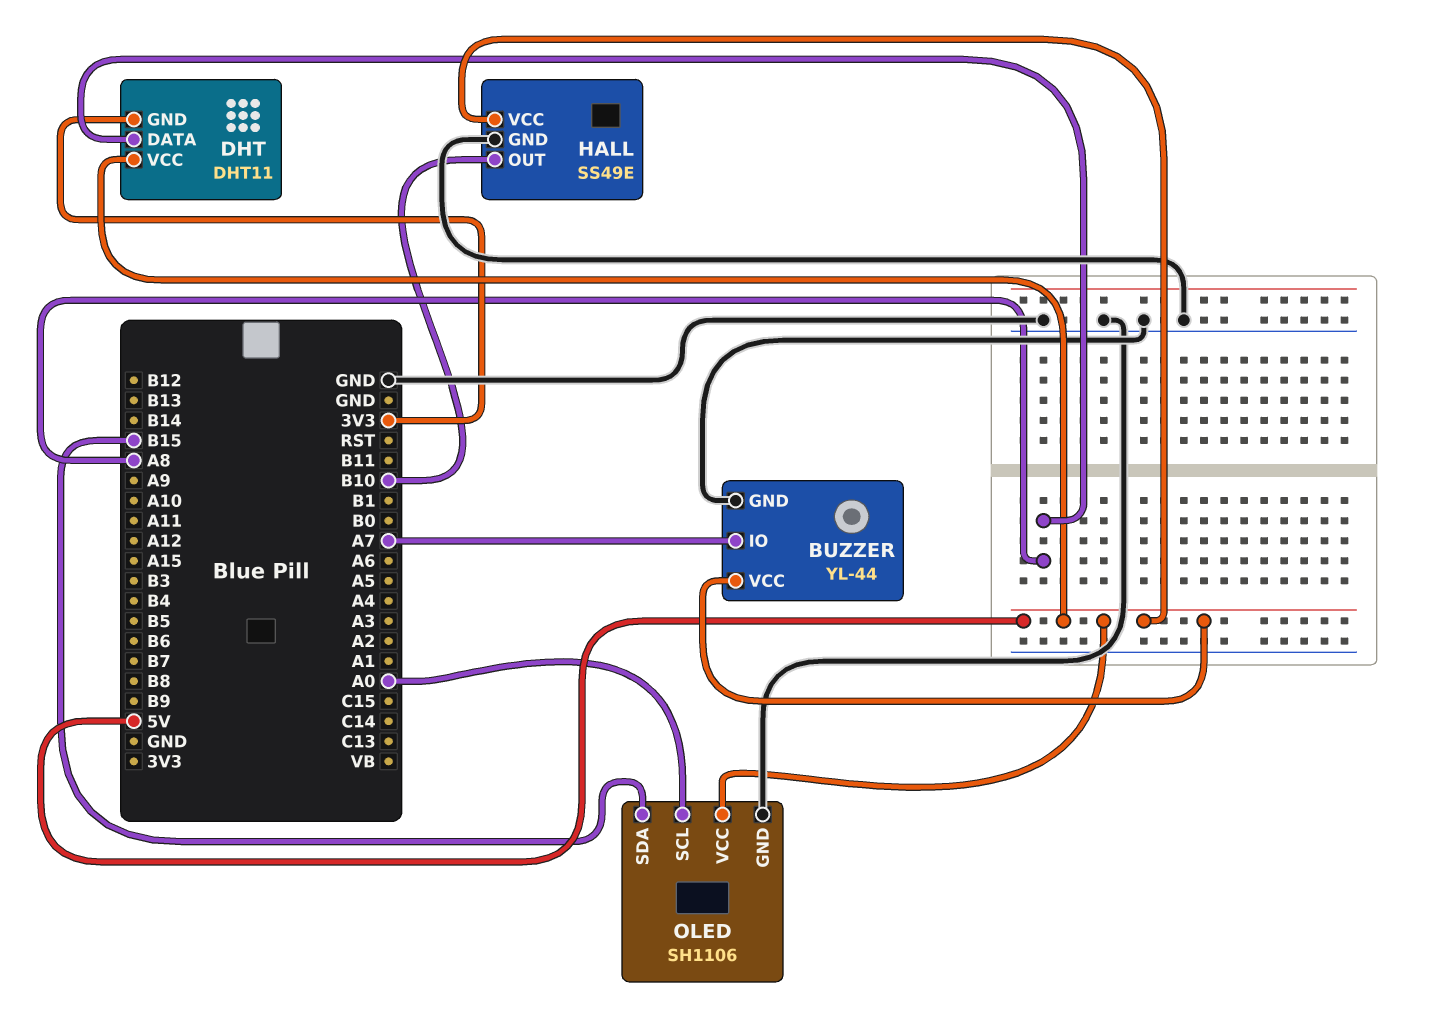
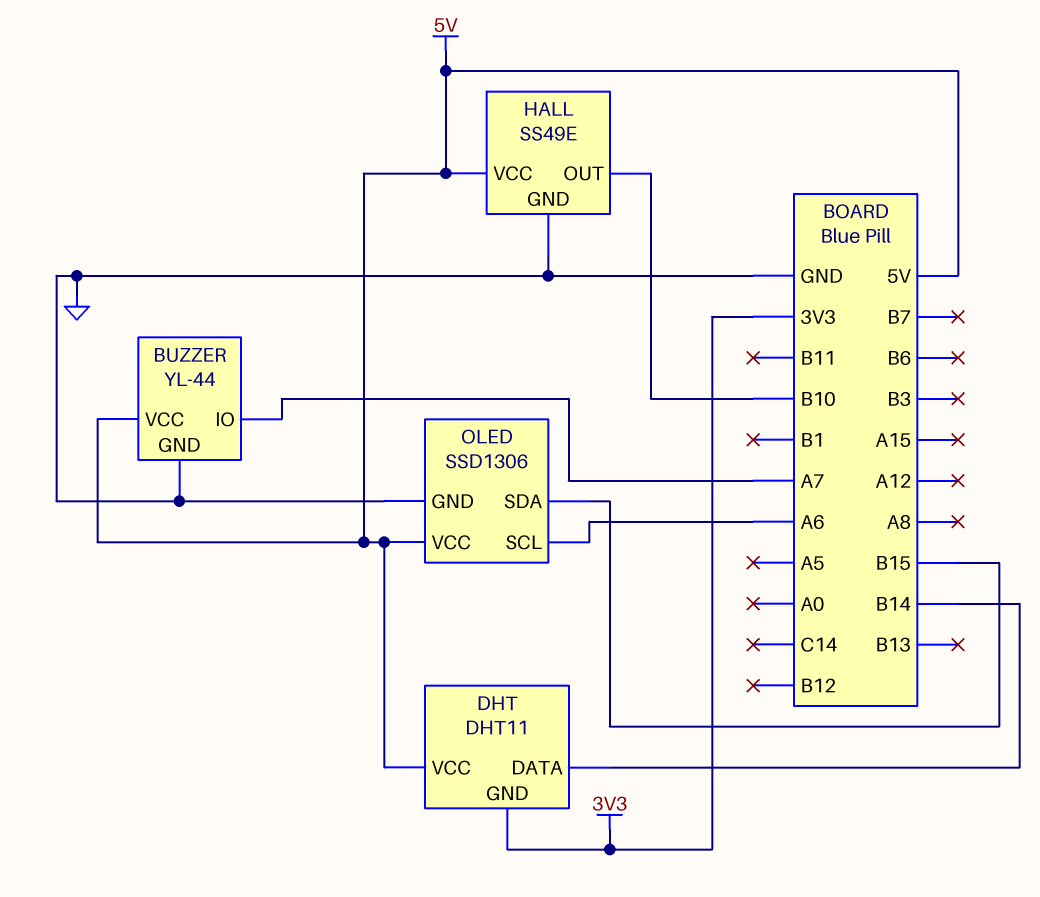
DHT pin DATA: A8 -> B14
OLED: SH1106 -> SSD1306
OLED pin SCL: A0 -> A6

